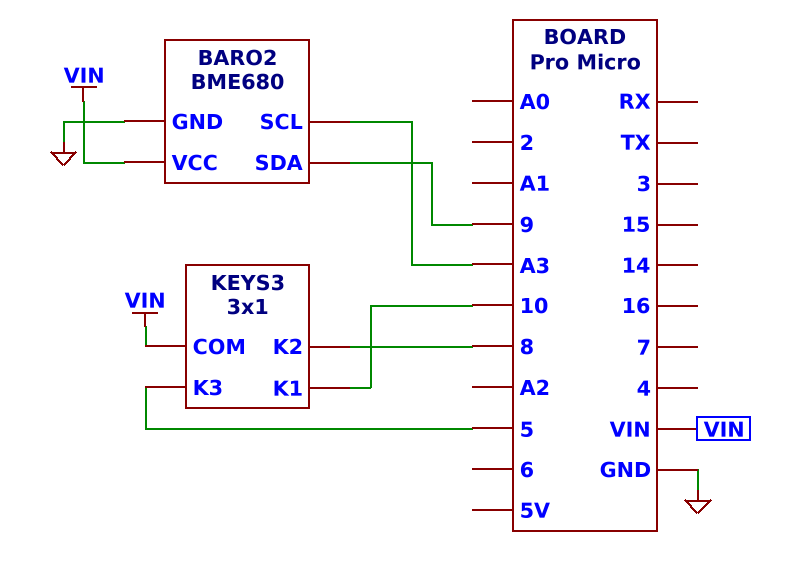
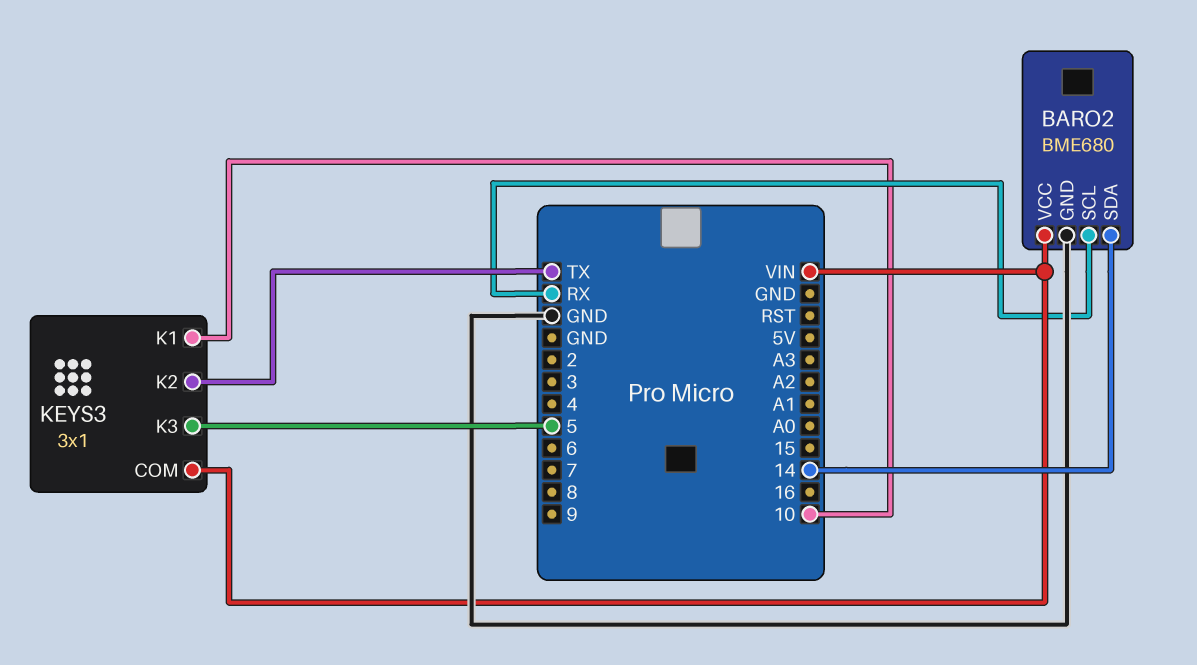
BARO2 pin SCL: A3 -> RX
BARO2 pin SDA: 9 -> 14
KEYS3 pin K2: 8 -> TX

